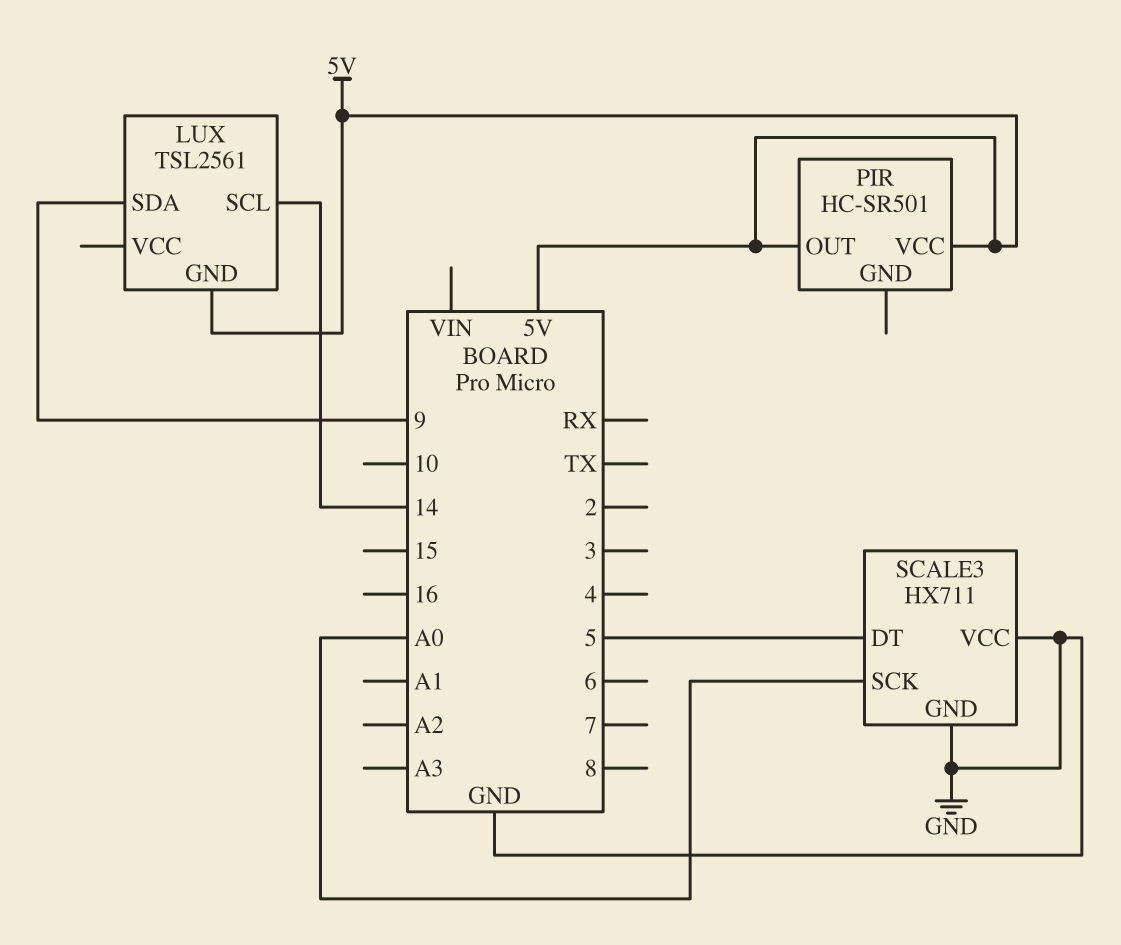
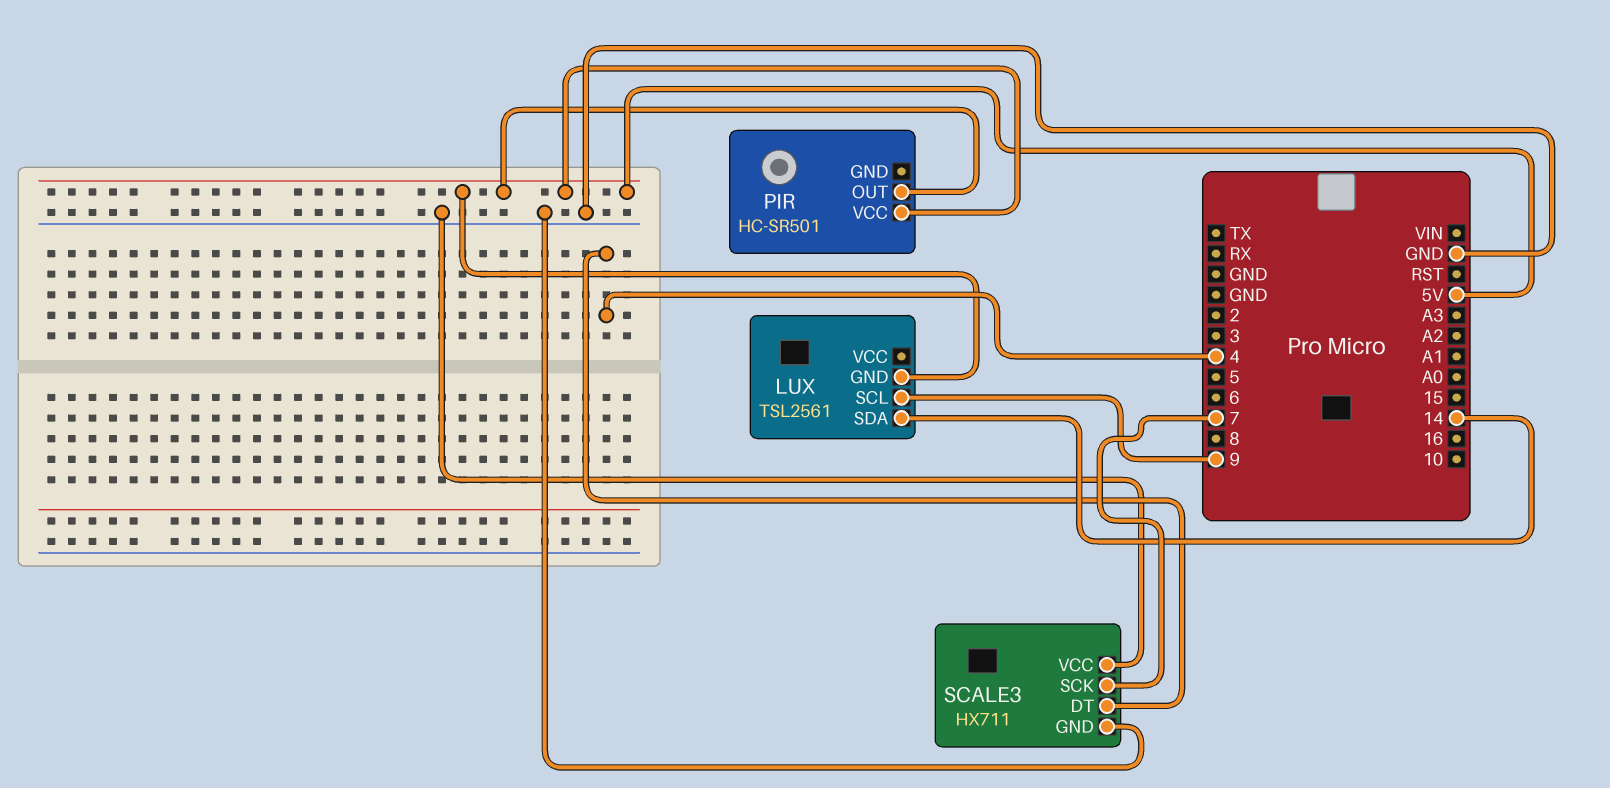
LUX pin SCL: 14 -> 9
LUX pin SDA: 9 -> 14
SCALE3 pin DT: 5 -> 4
SCALE3 pin SCK: A0 -> 7

